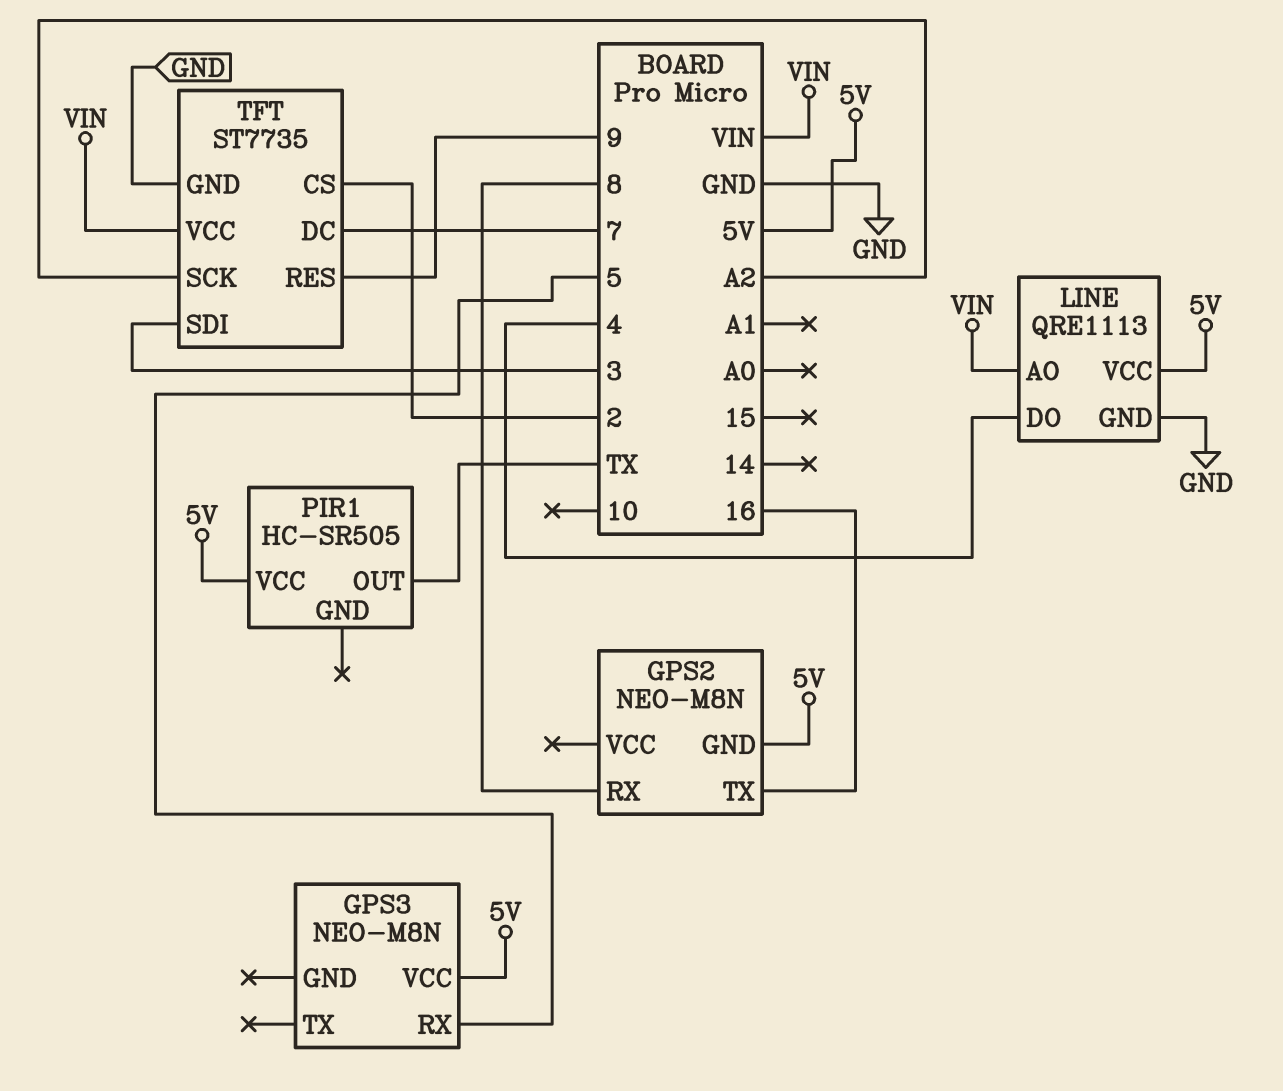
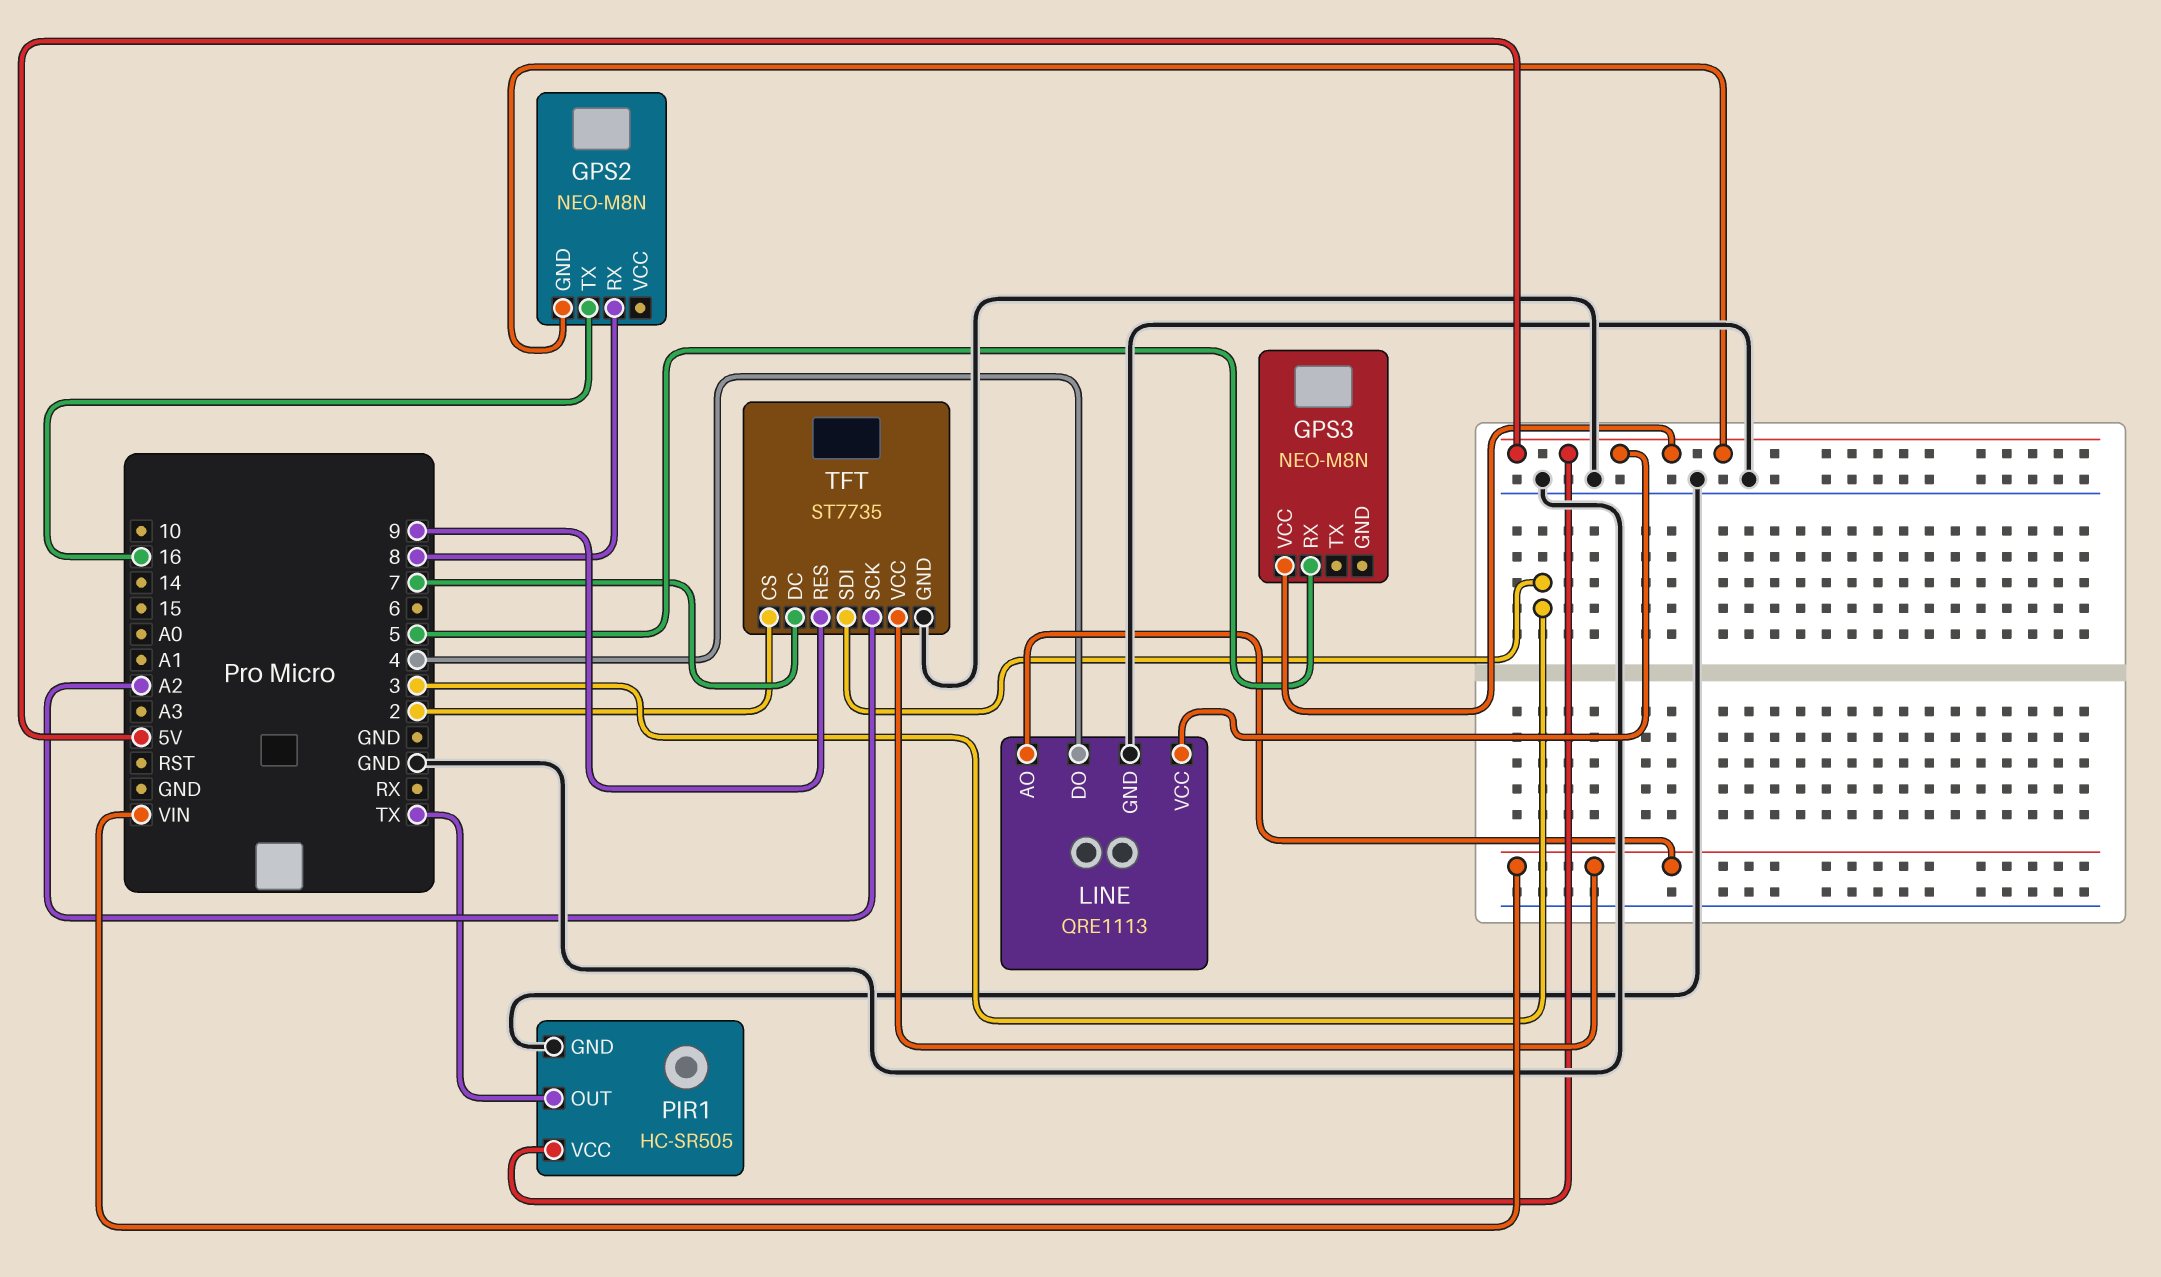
PIR1 pin GND: none -> GND

